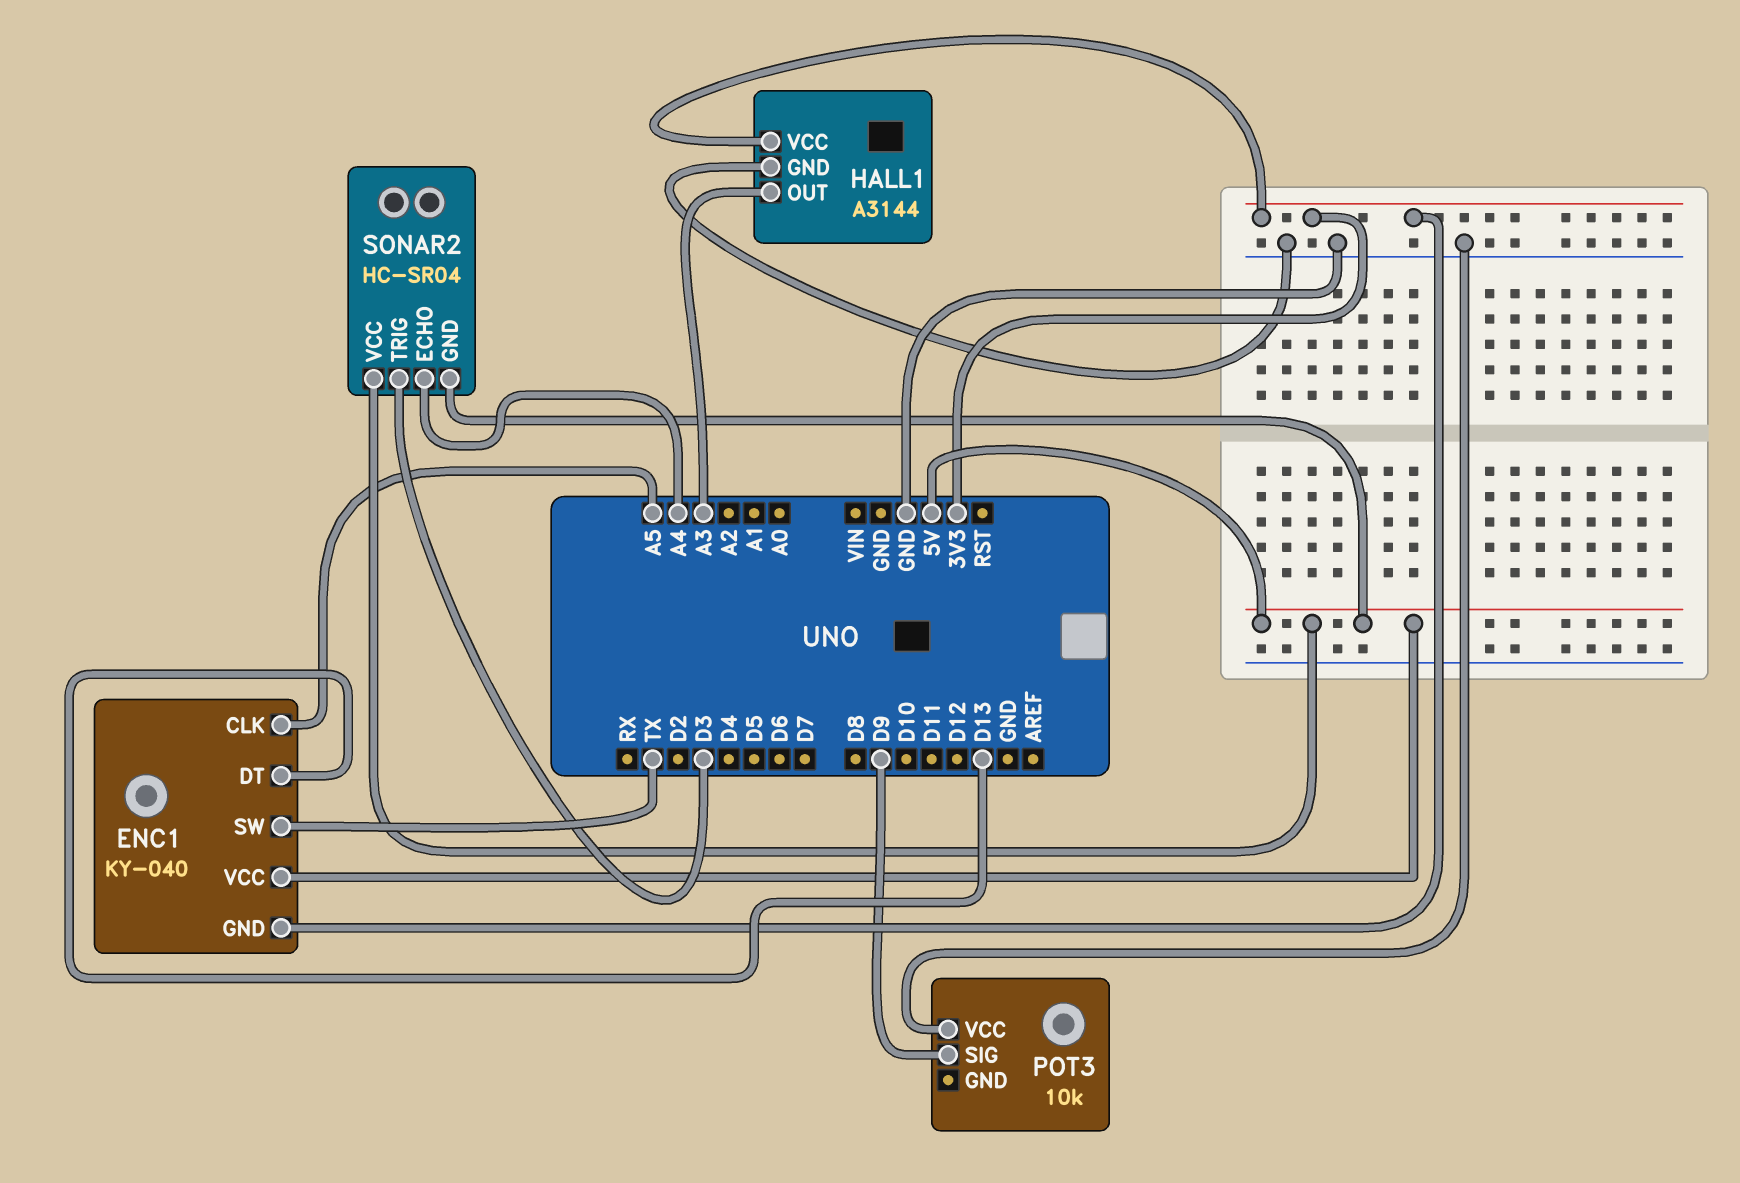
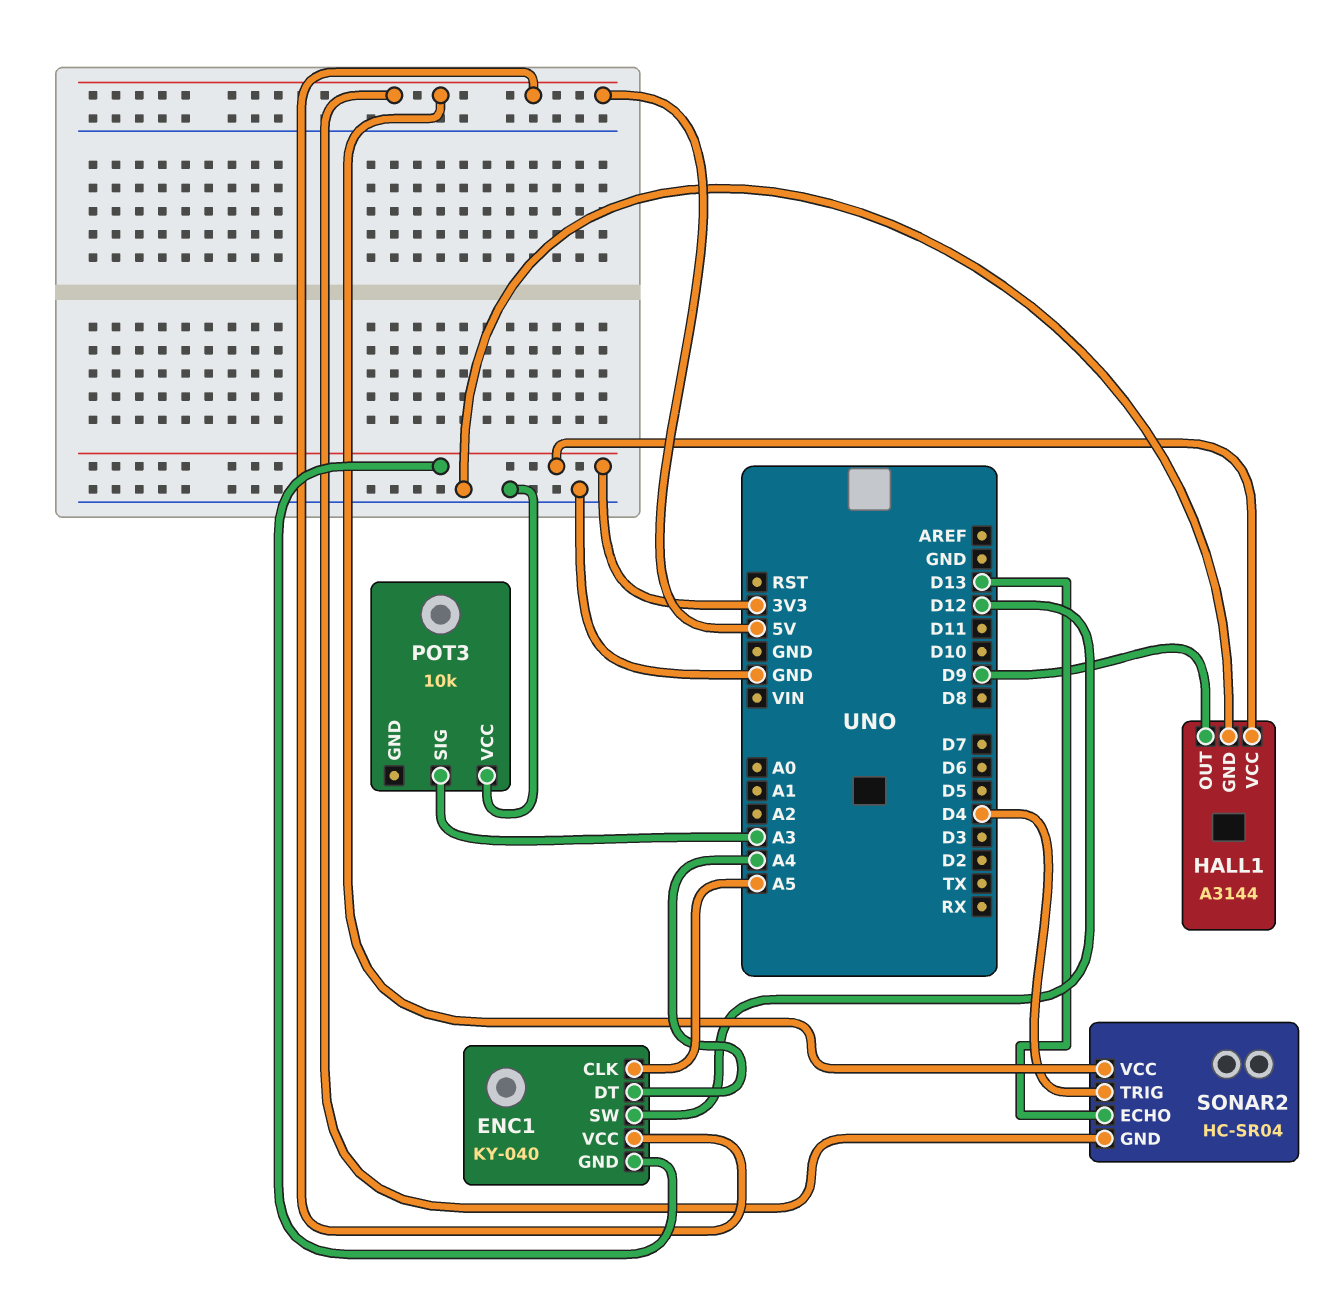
ENC1 pin DT: D13 -> A4
ENC1 pin SW: TX -> D12
HALL1 pin OUT: A3 -> D9
POT3 pin SIG: D9 -> A3
SONAR2 pin ECHO: A4 -> D13
SONAR2 pin TRIG: D3 -> D4

